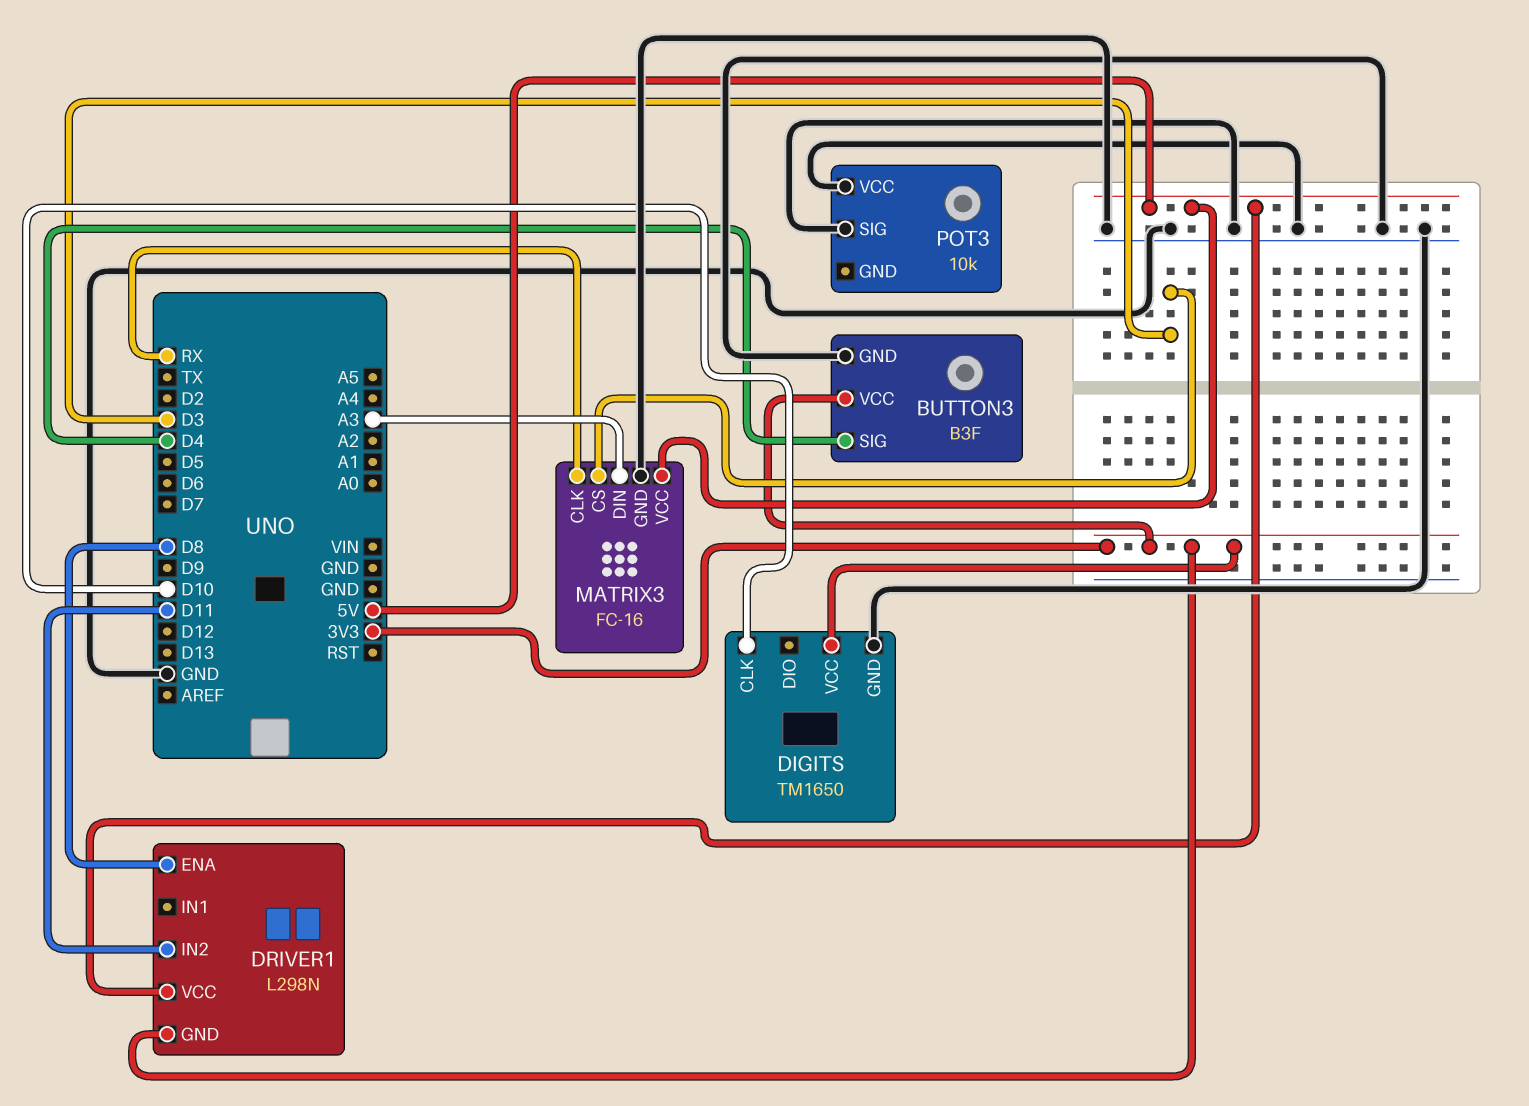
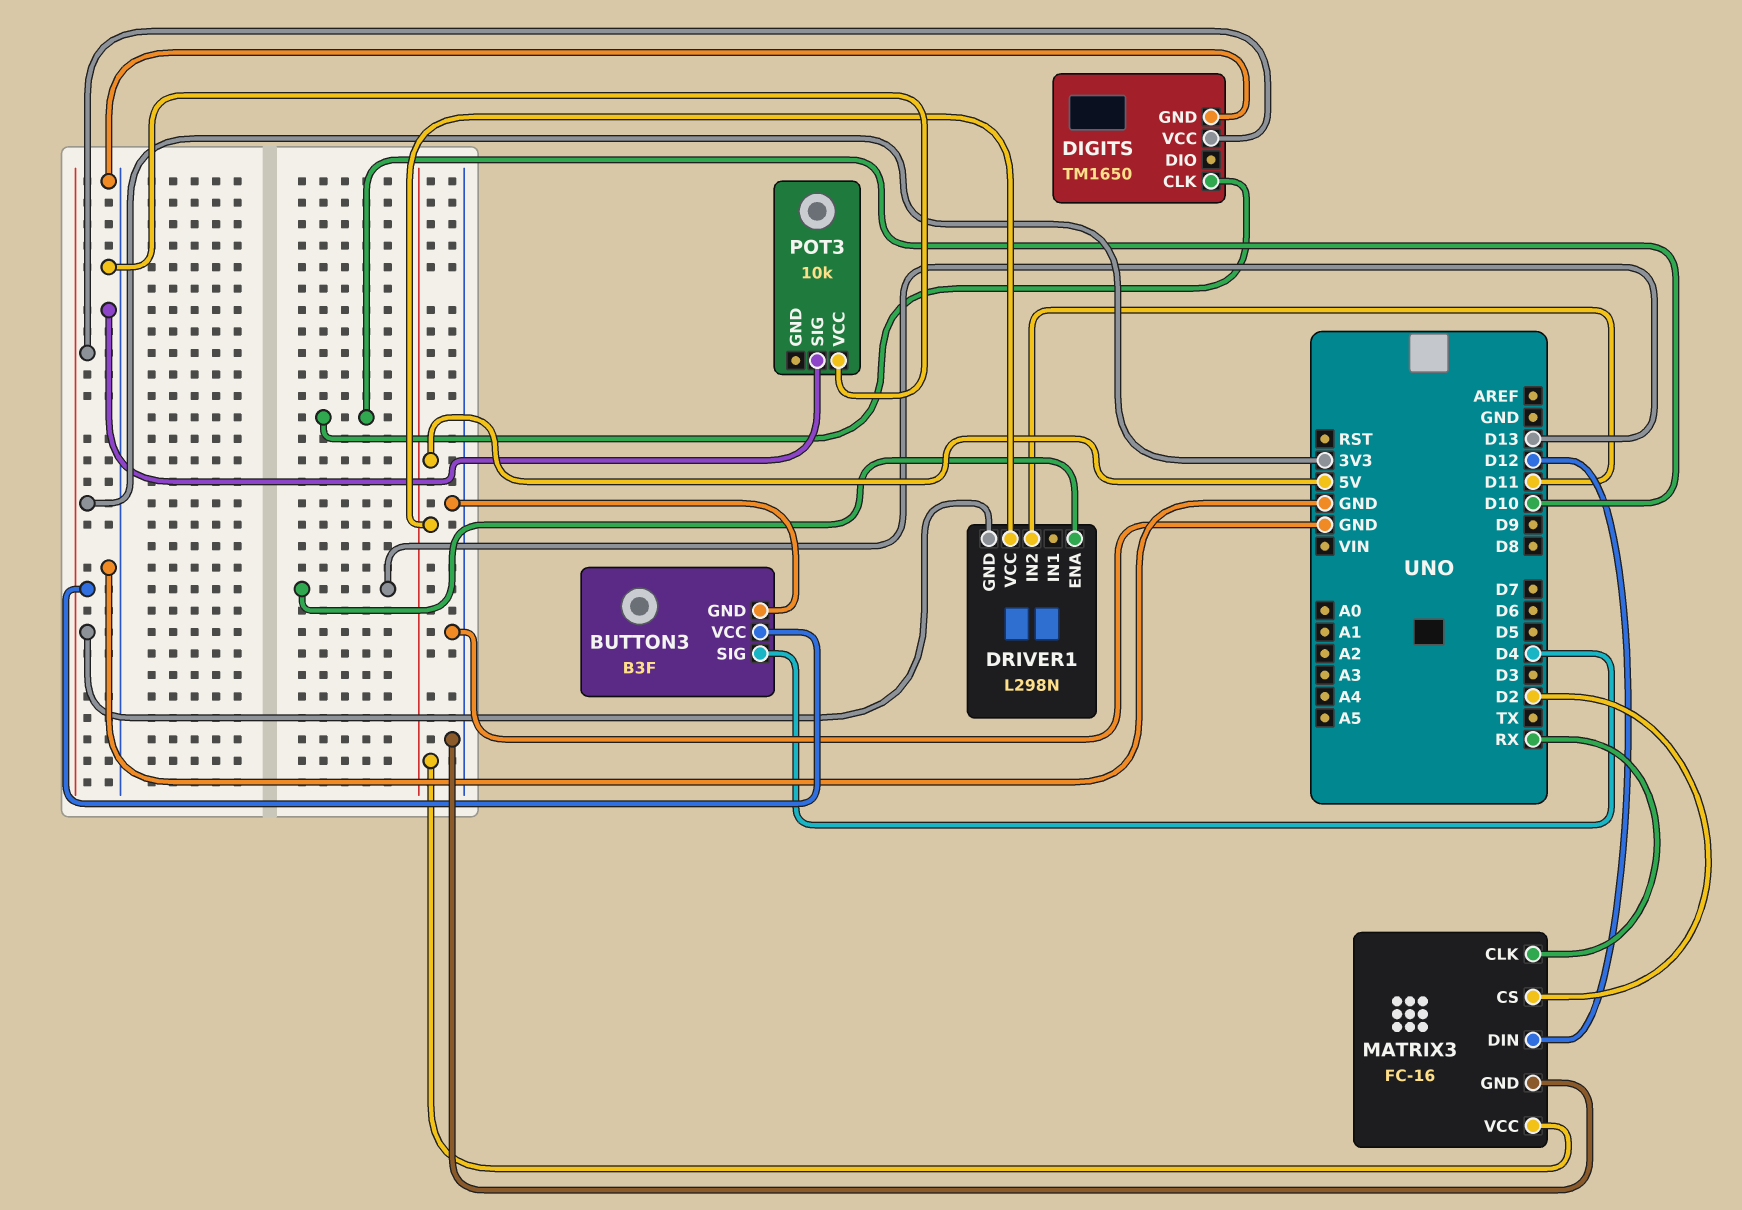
DRIVER1 pin ENA: D8 -> D13
MATRIX3 pin CS: D3 -> D2
MATRIX3 pin DIN: A3 -> D12

